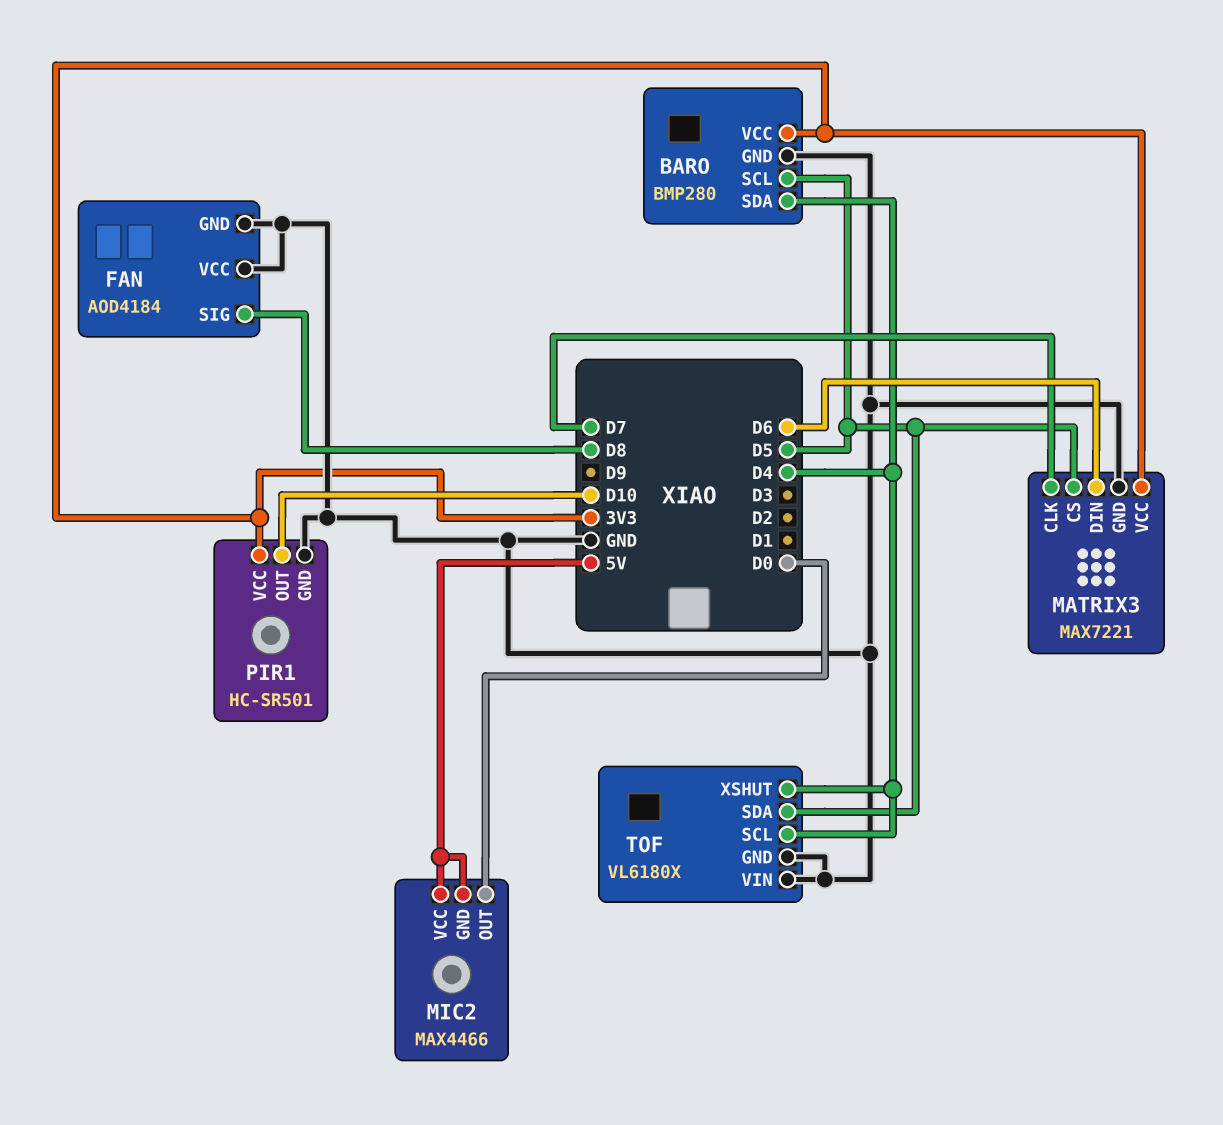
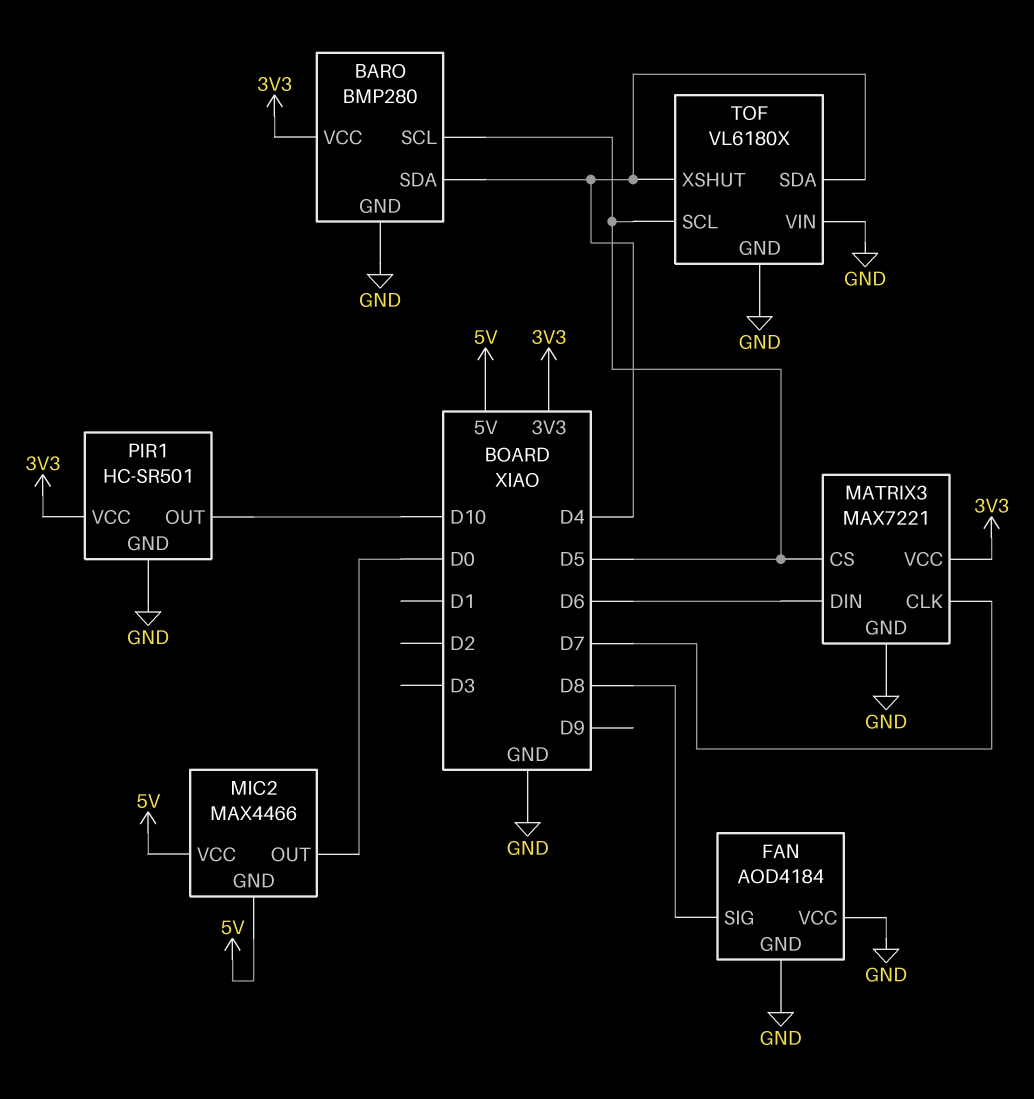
TOF pin SCL: D4 -> D5
TOF pin SDA: D5 -> D4

